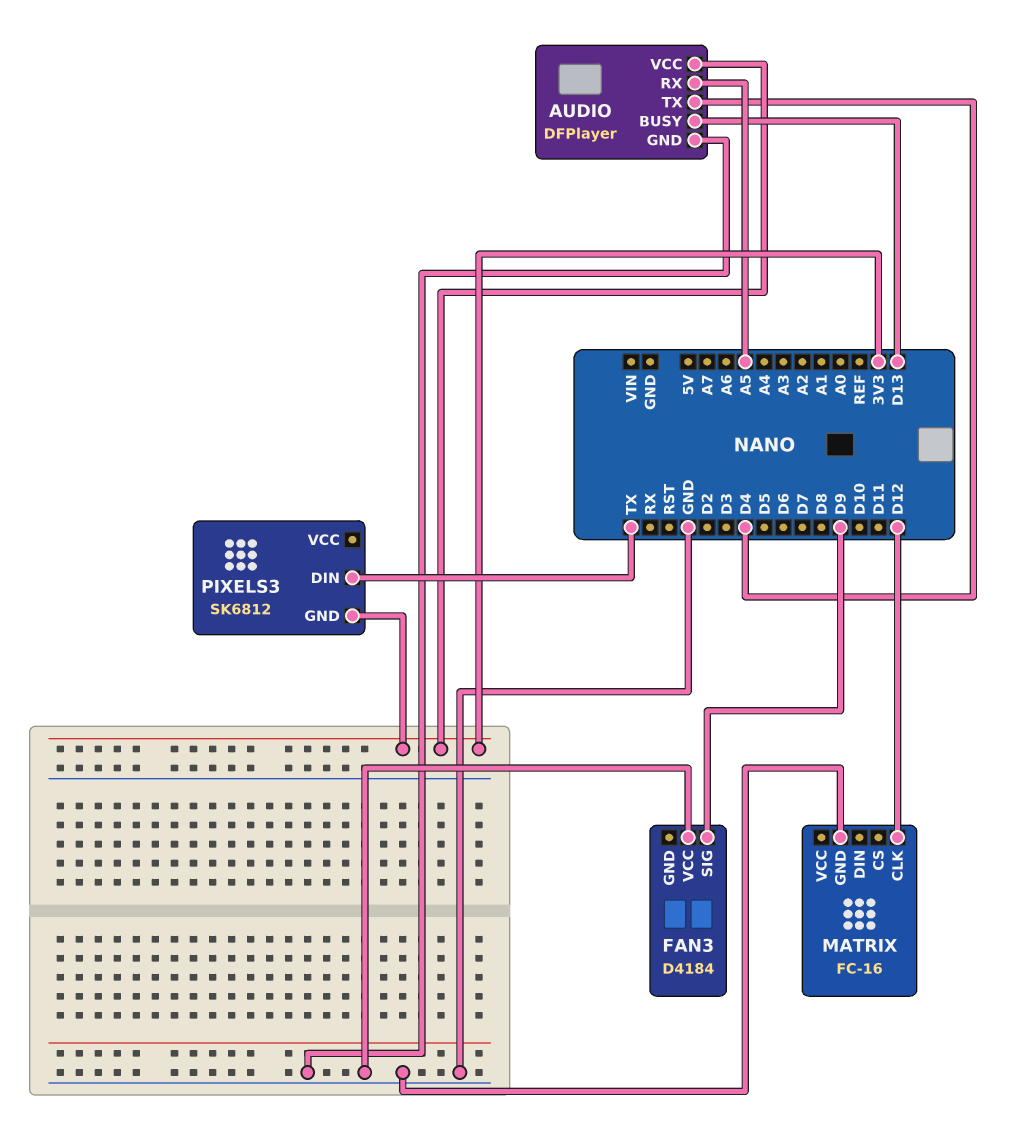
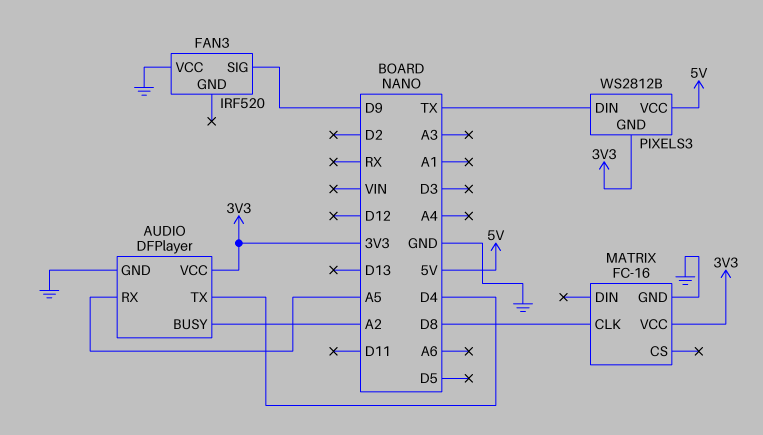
AUDIO pin BUSY: D13 -> A2
FAN3: D4184 -> IRF520
MATRIX pin CLK: D12 -> D8
MATRIX pin VCC: none -> 3V3
PIXELS3: SK6812 -> WS2812B
PIXELS3 pin VCC: none -> 5V

